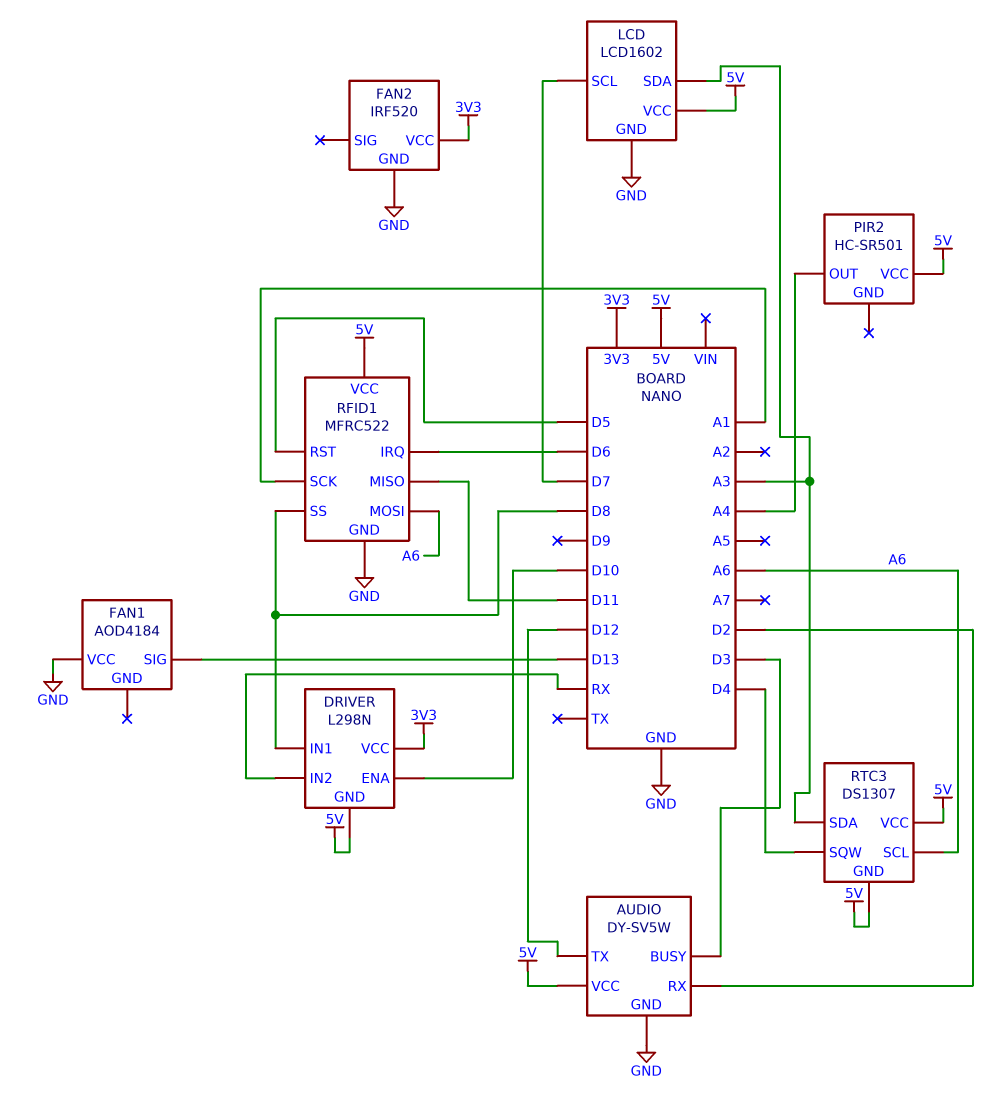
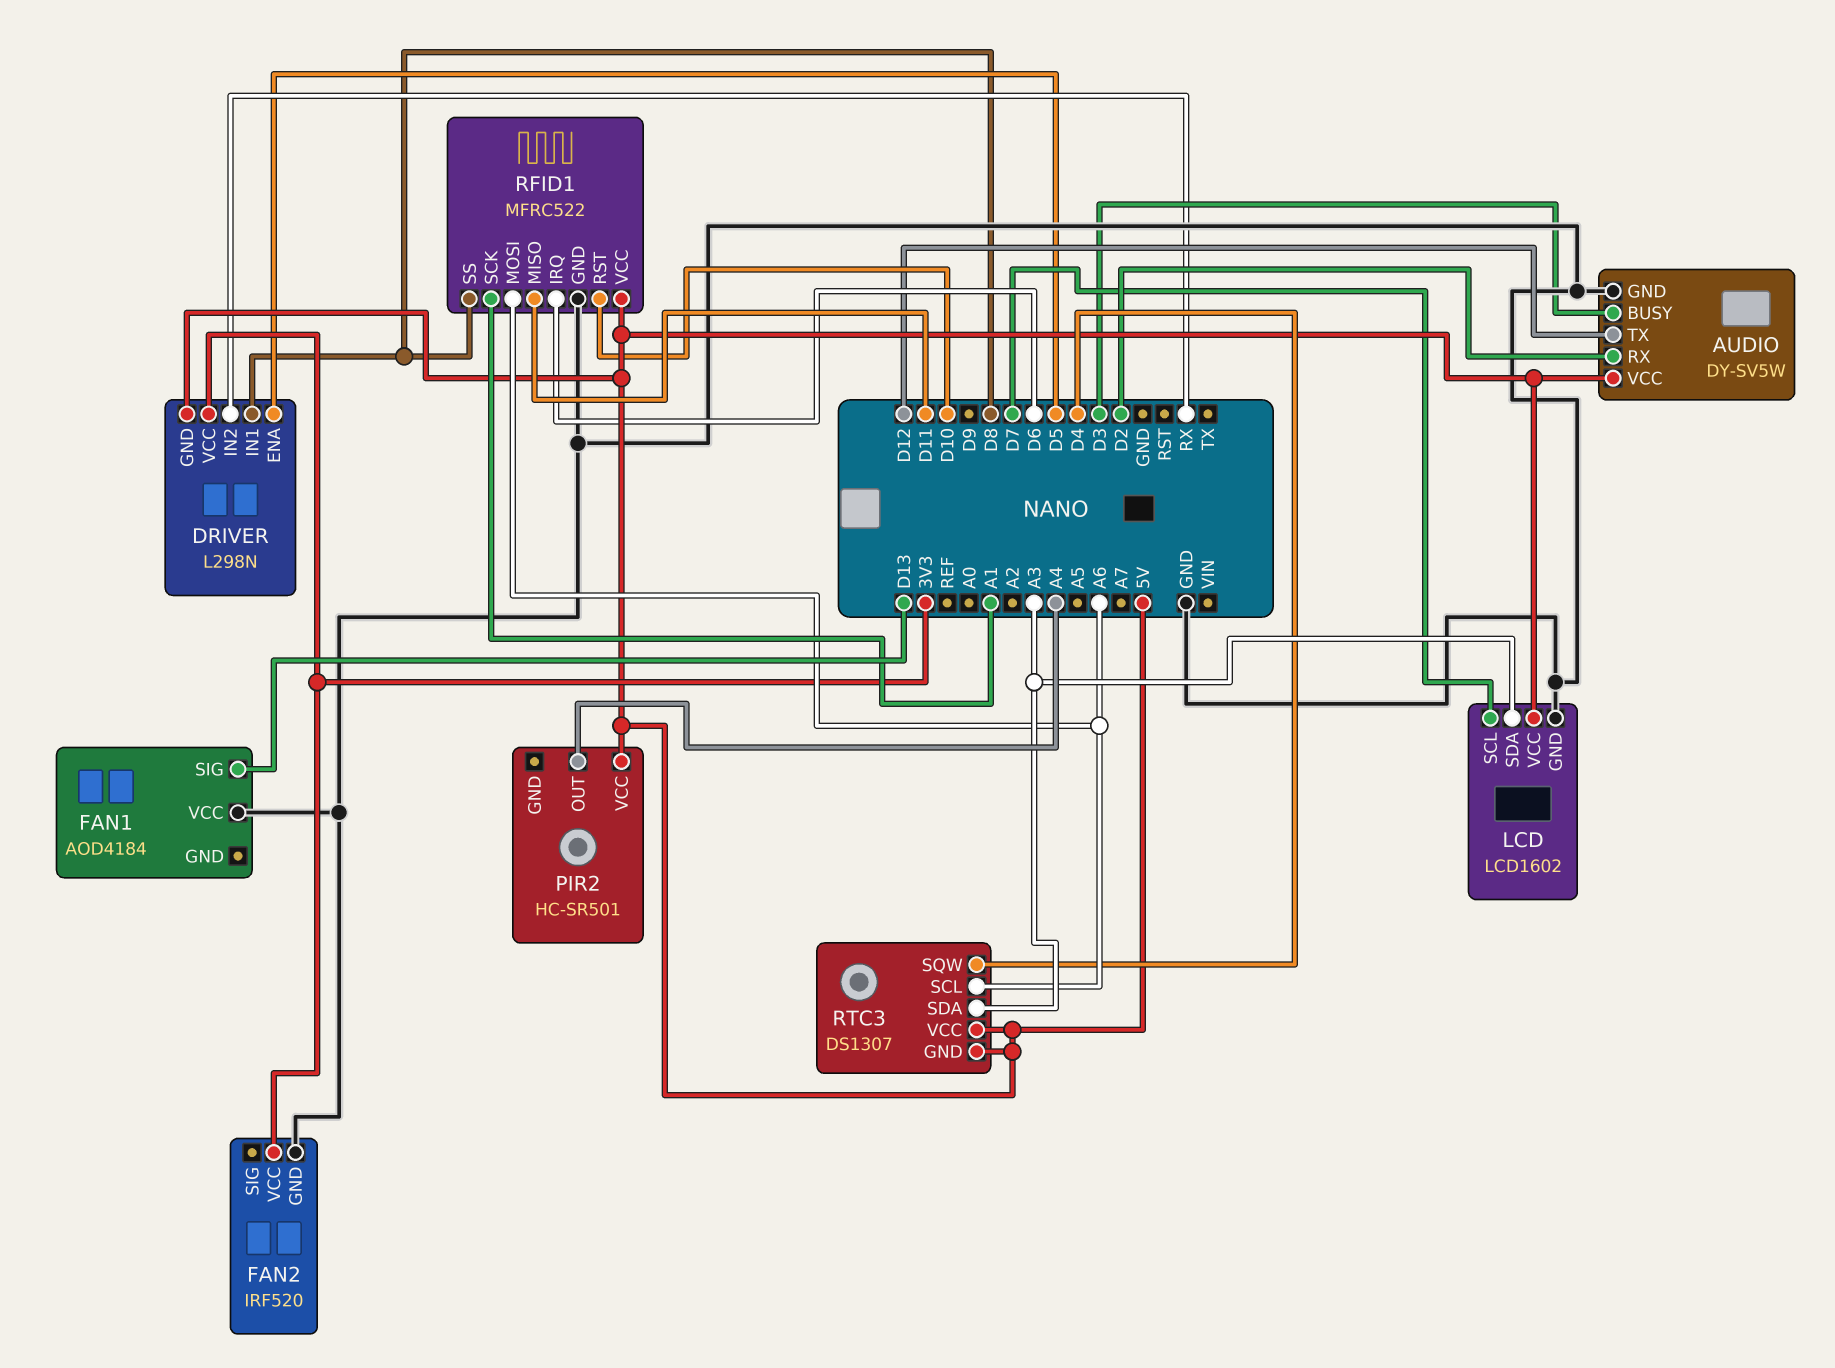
DRIVER pin ENA: D10 -> D5
RFID1 pin RST: D5 -> D10

